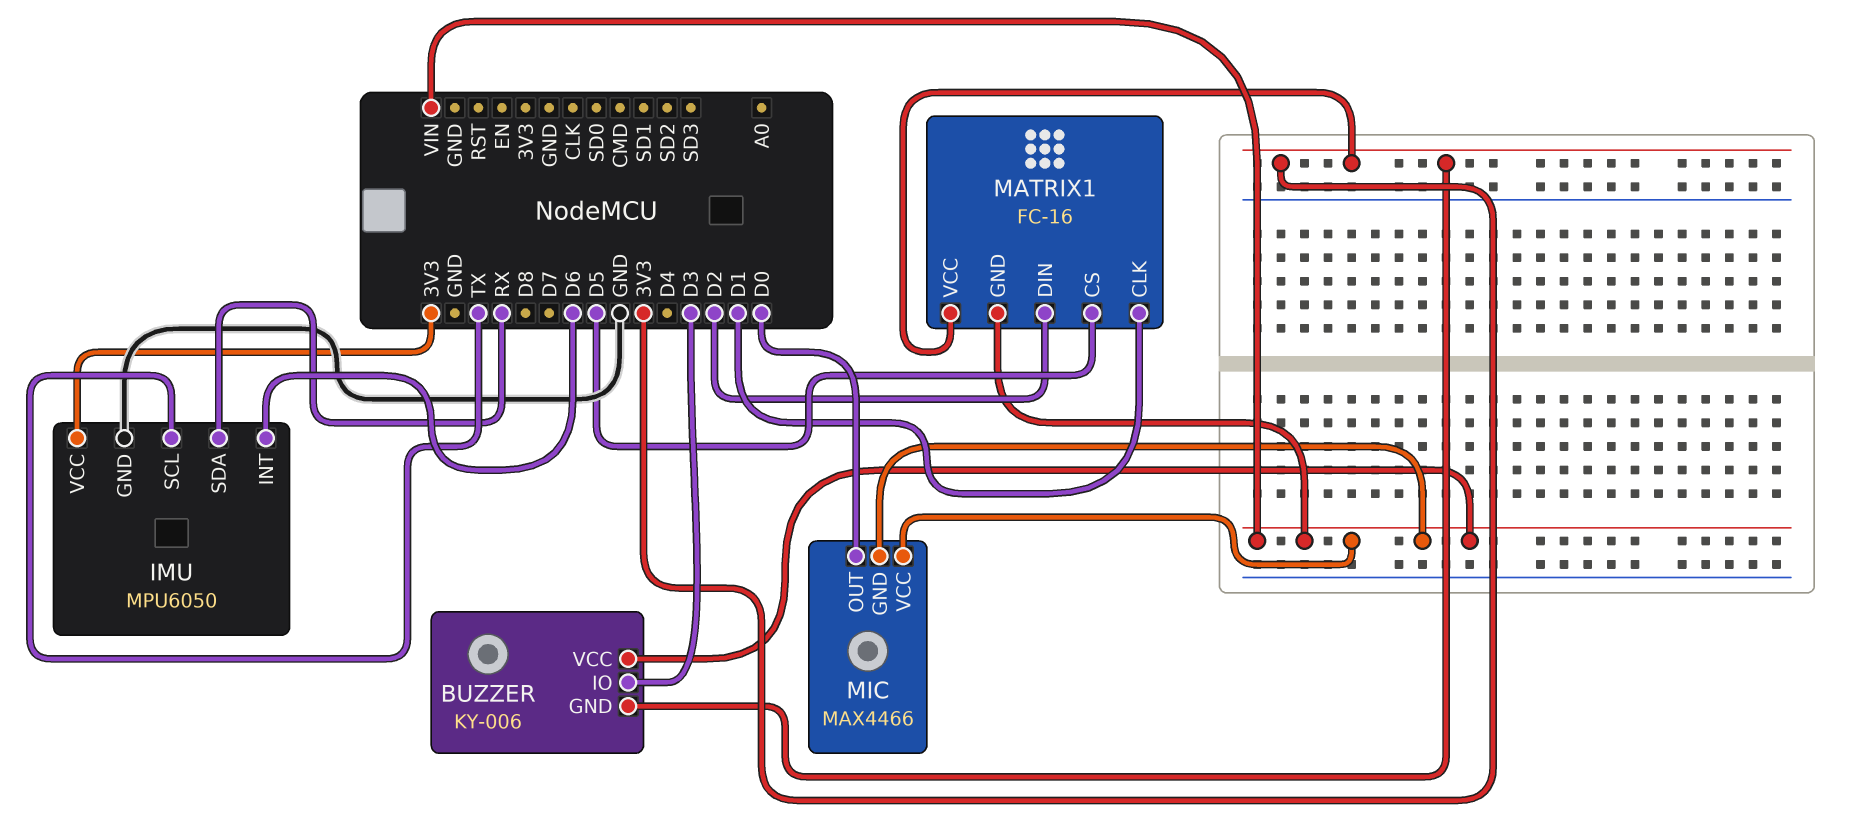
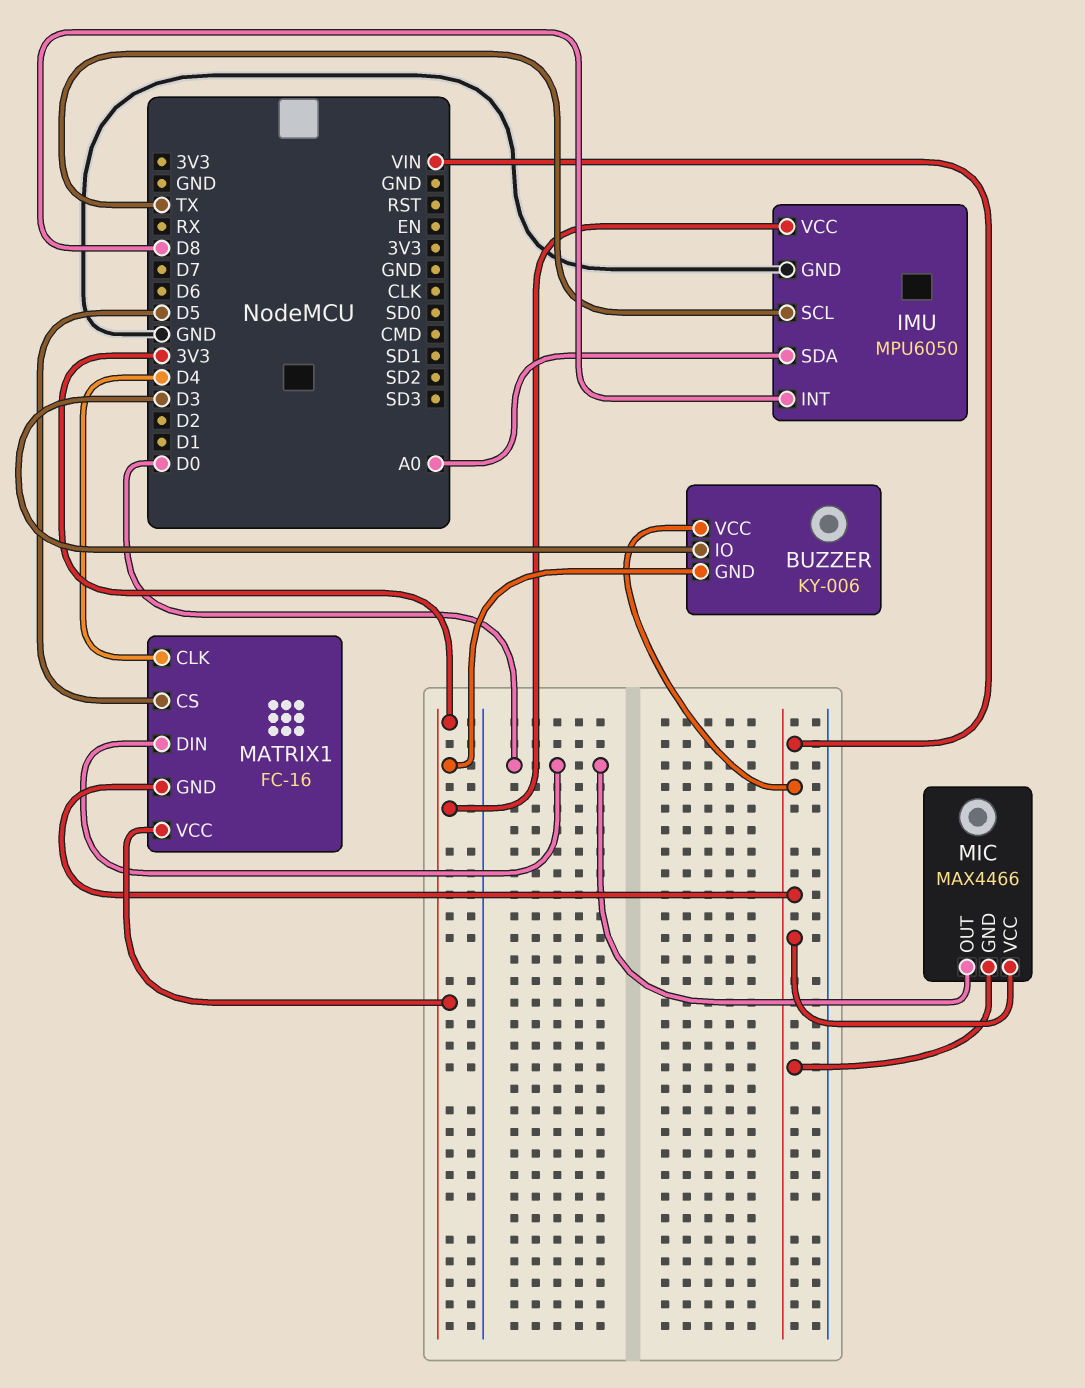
IMU pin INT: D6 -> D8
IMU pin SDA: RX -> A0
MATRIX1 pin CLK: D1 -> D4
MATRIX1 pin DIN: D2 -> D0

